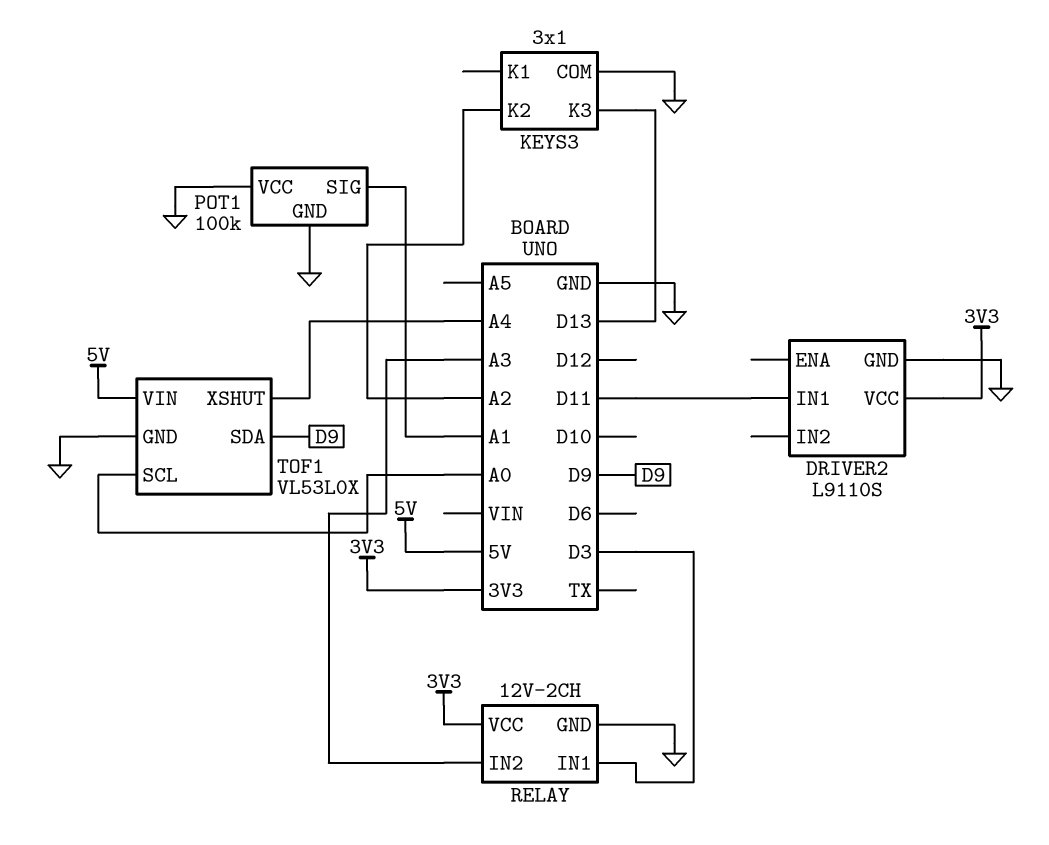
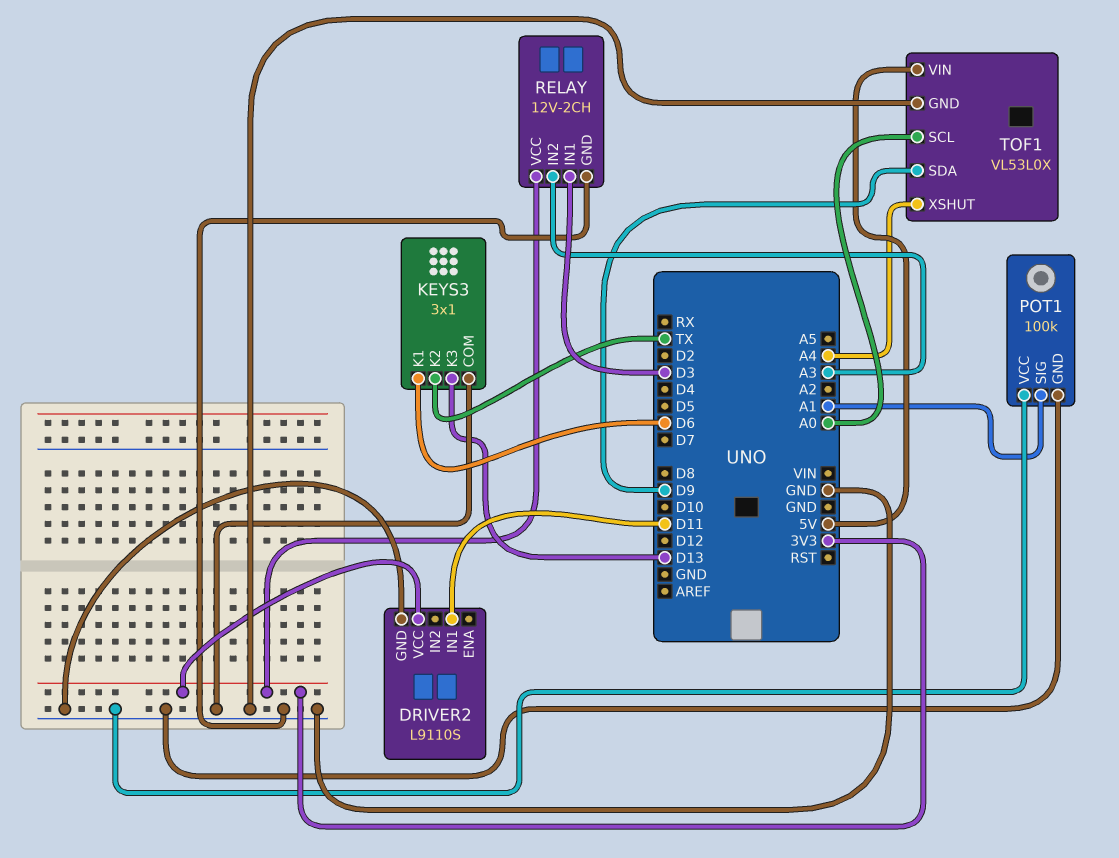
KEYS3 pin K1: none -> D6
KEYS3 pin K2: A2 -> TX

